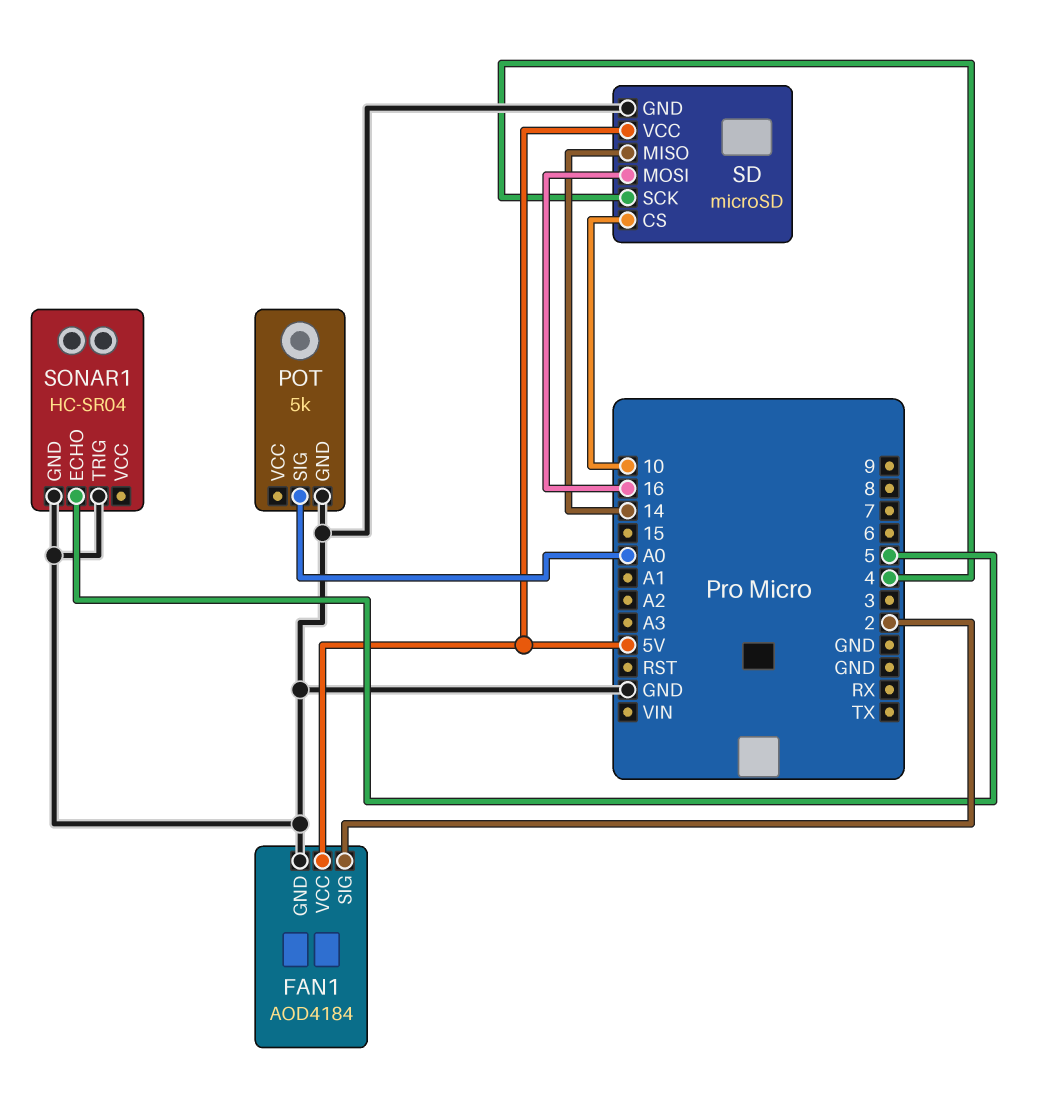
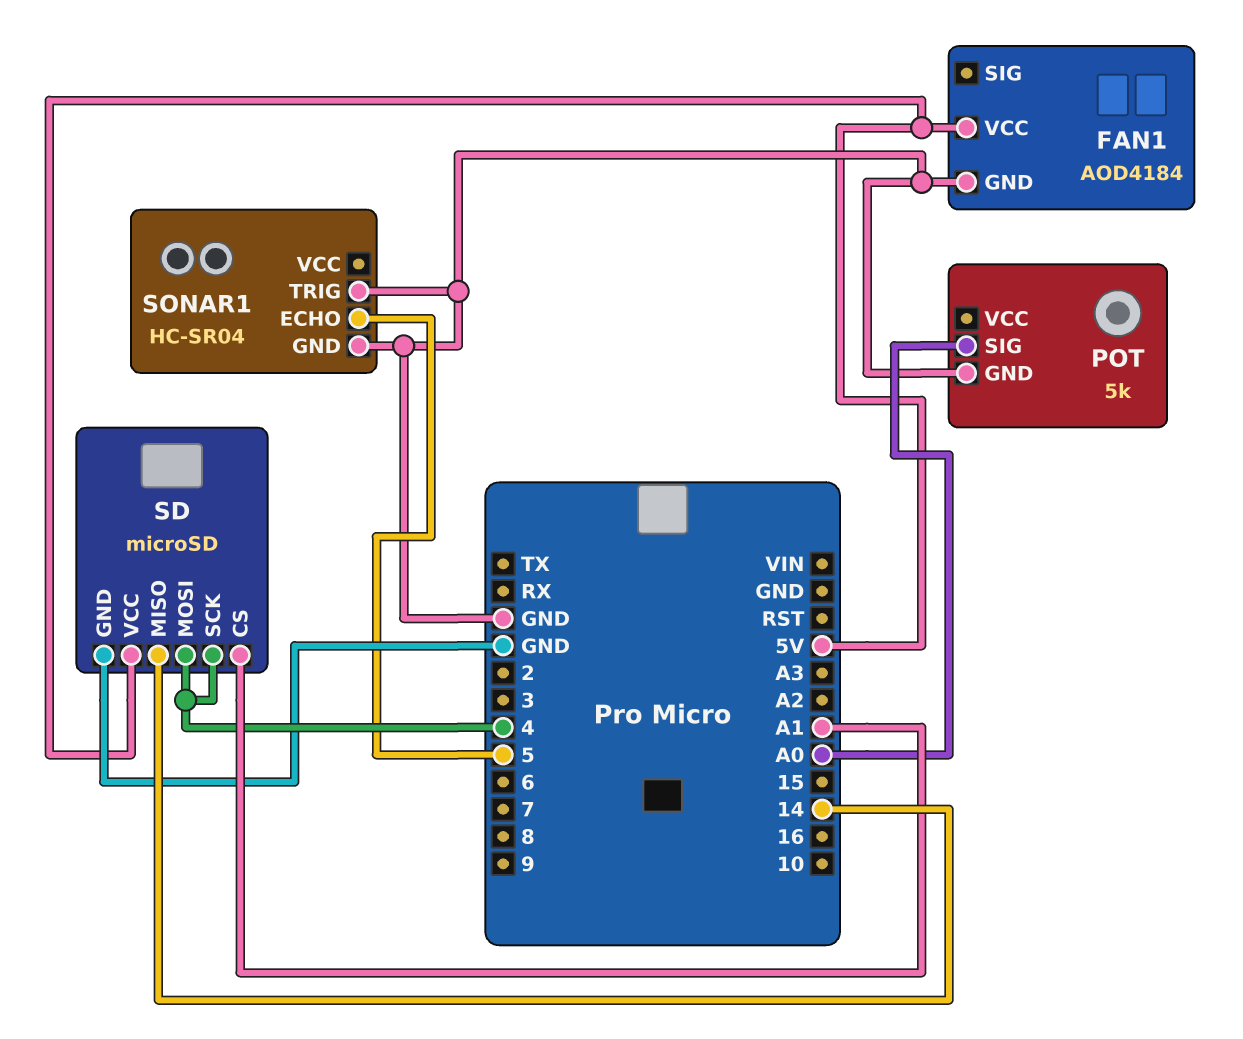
FAN1 pin SIG: 2 -> none
SD pin CS: 10 -> A1
SD pin MOSI: 16 -> 4

